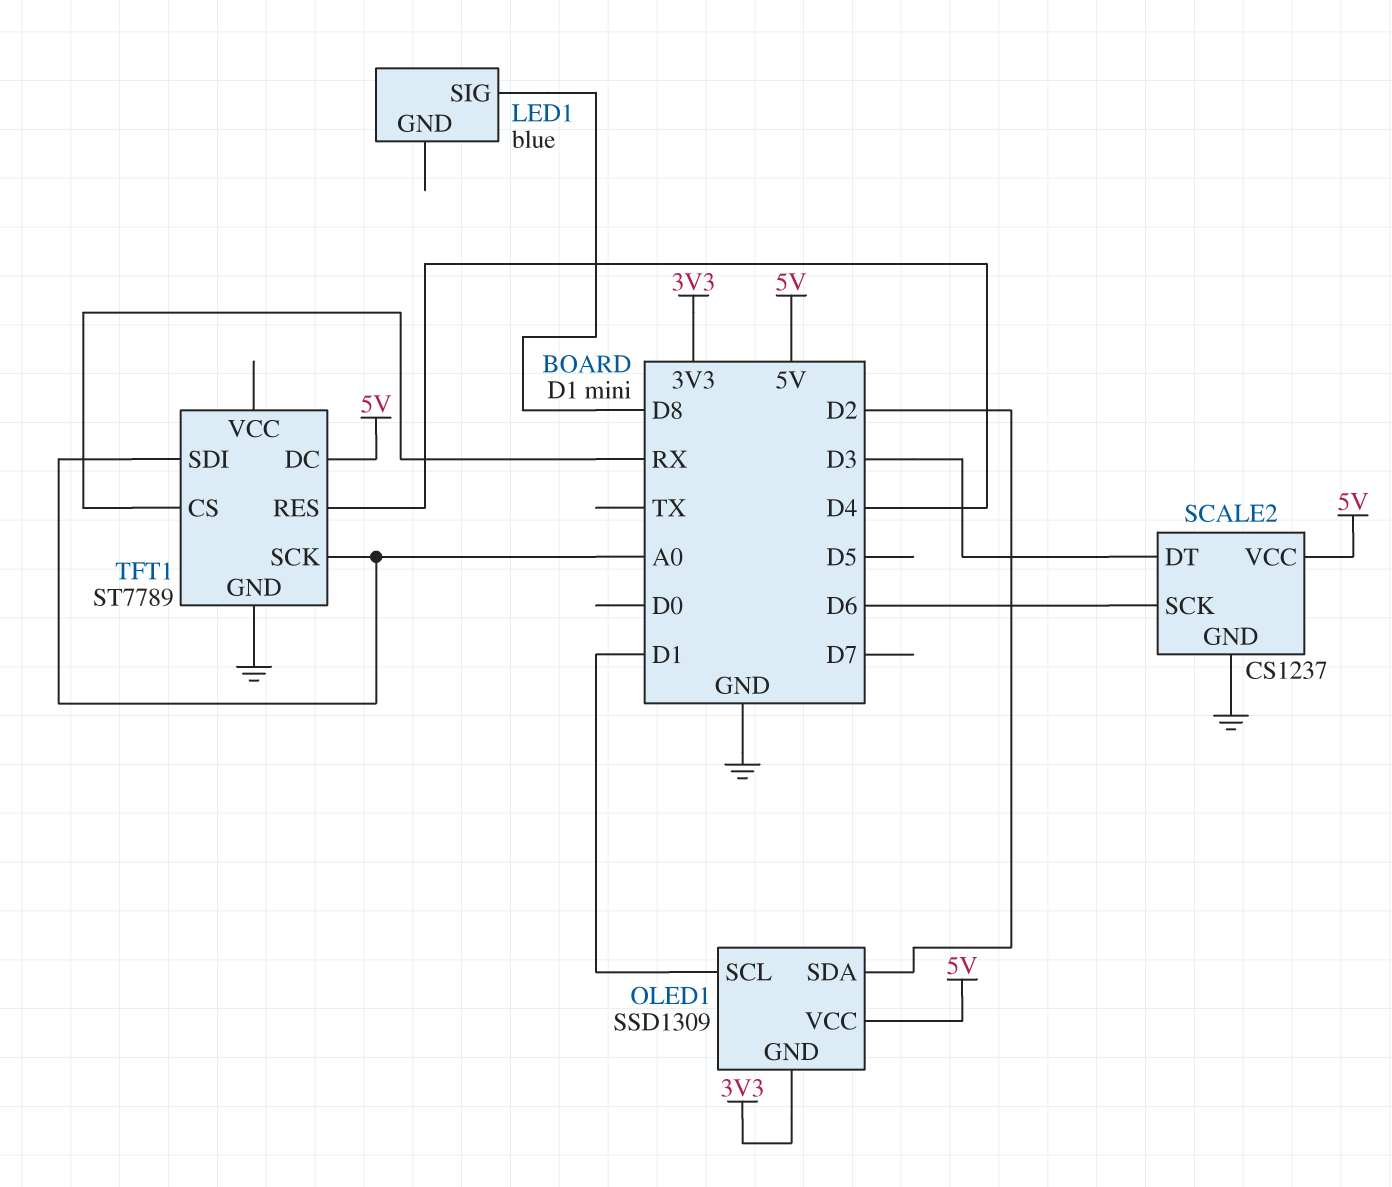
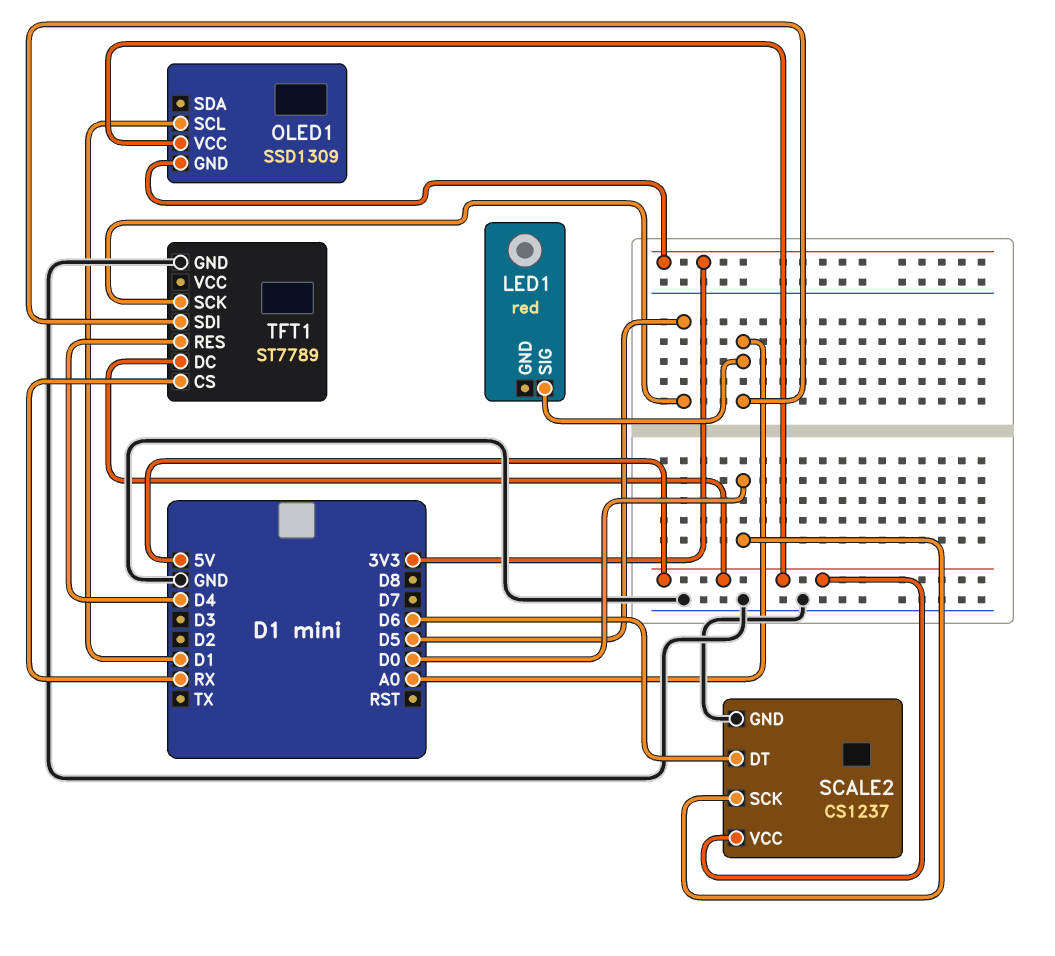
LED1: blue -> red
LED1 pin SIG: D8 -> A0
OLED1 pin SDA: D2 -> none
SCALE2 pin DT: D3 -> D6
SCALE2 pin SCK: D6 -> D0
TFT1 pin SCK: A0 -> D5

